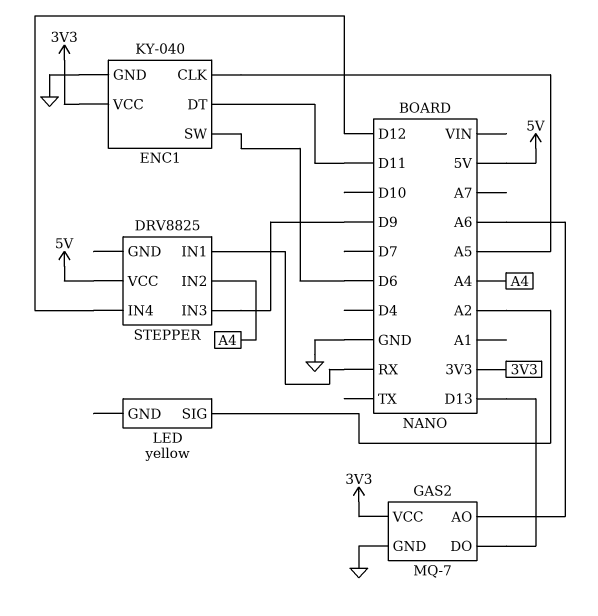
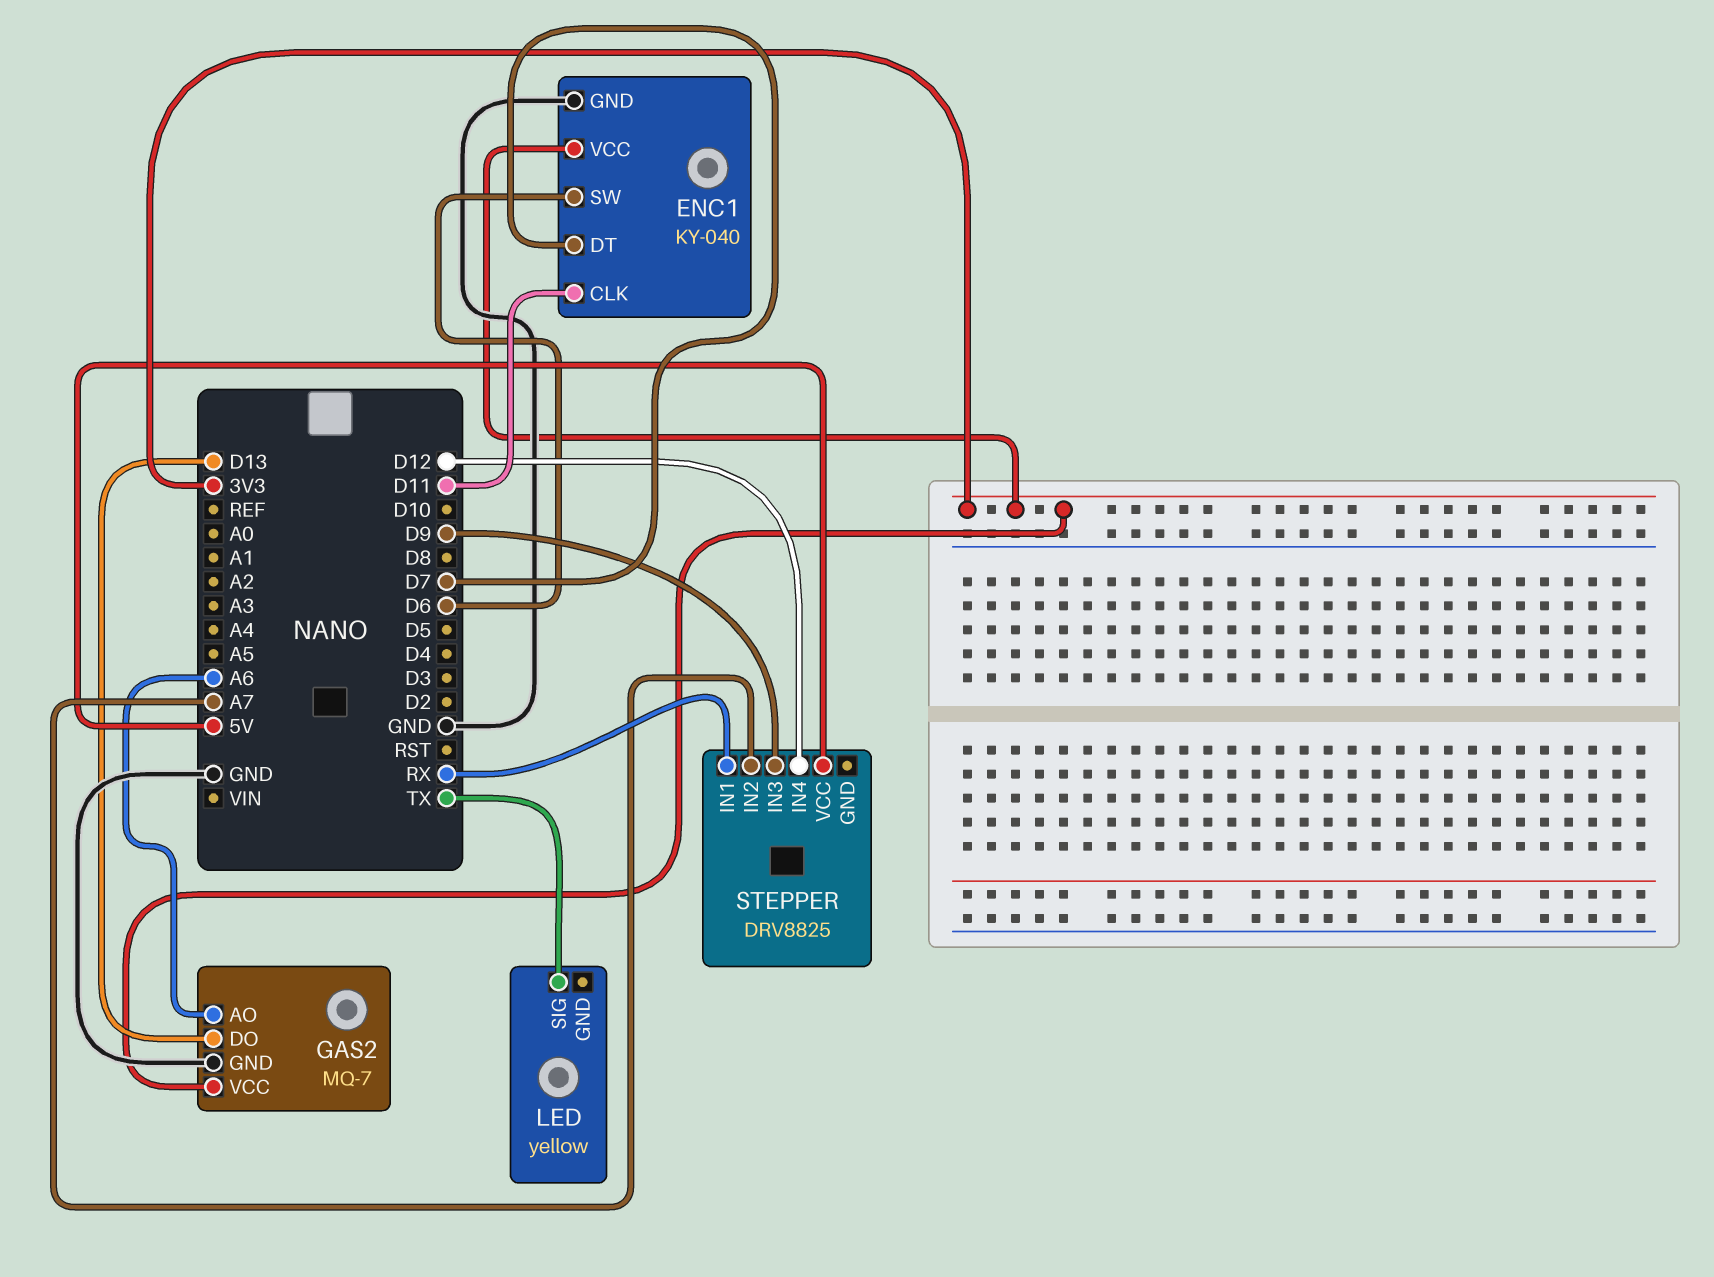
ENC1 pin CLK: A5 -> D11
ENC1 pin DT: D11 -> D7
LED pin SIG: A2 -> TX
STEPPER pin IN2: A4 -> A7

